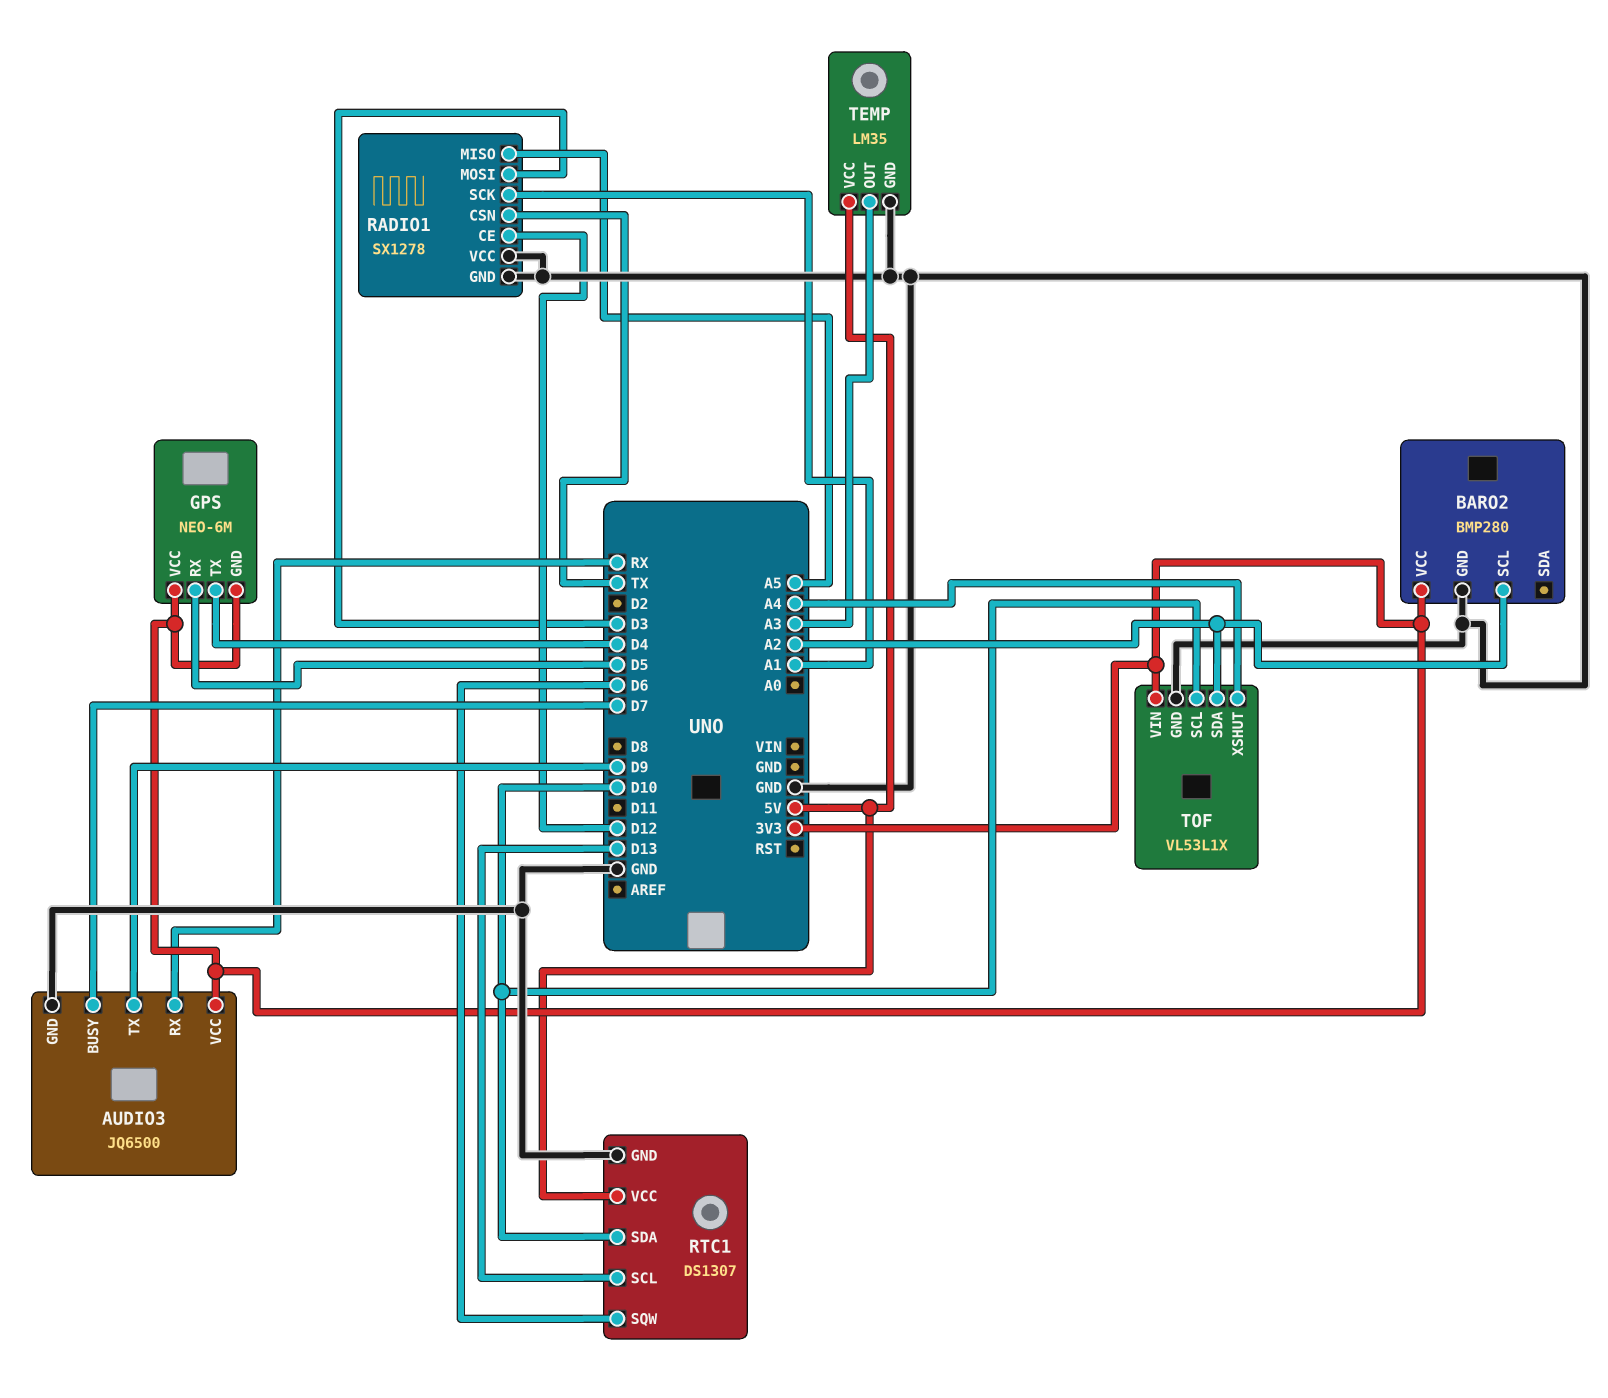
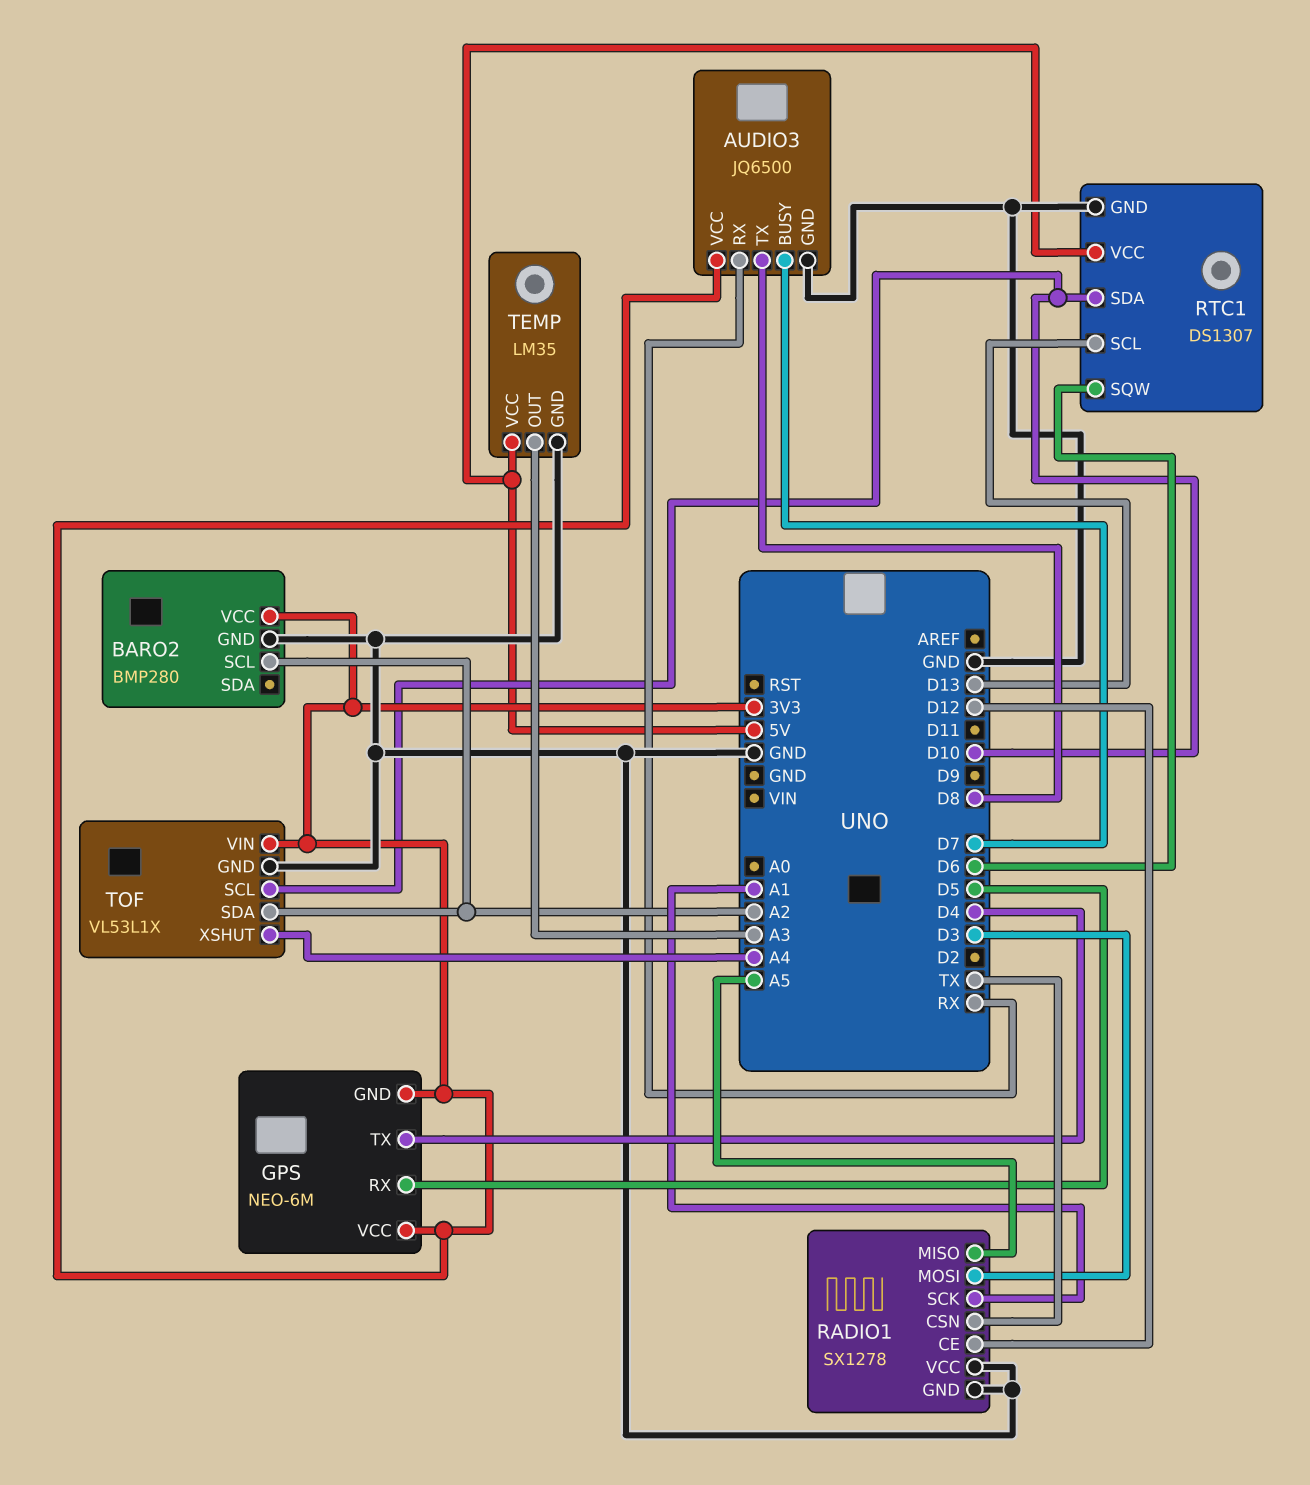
AUDIO3 pin TX: D9 -> D8

